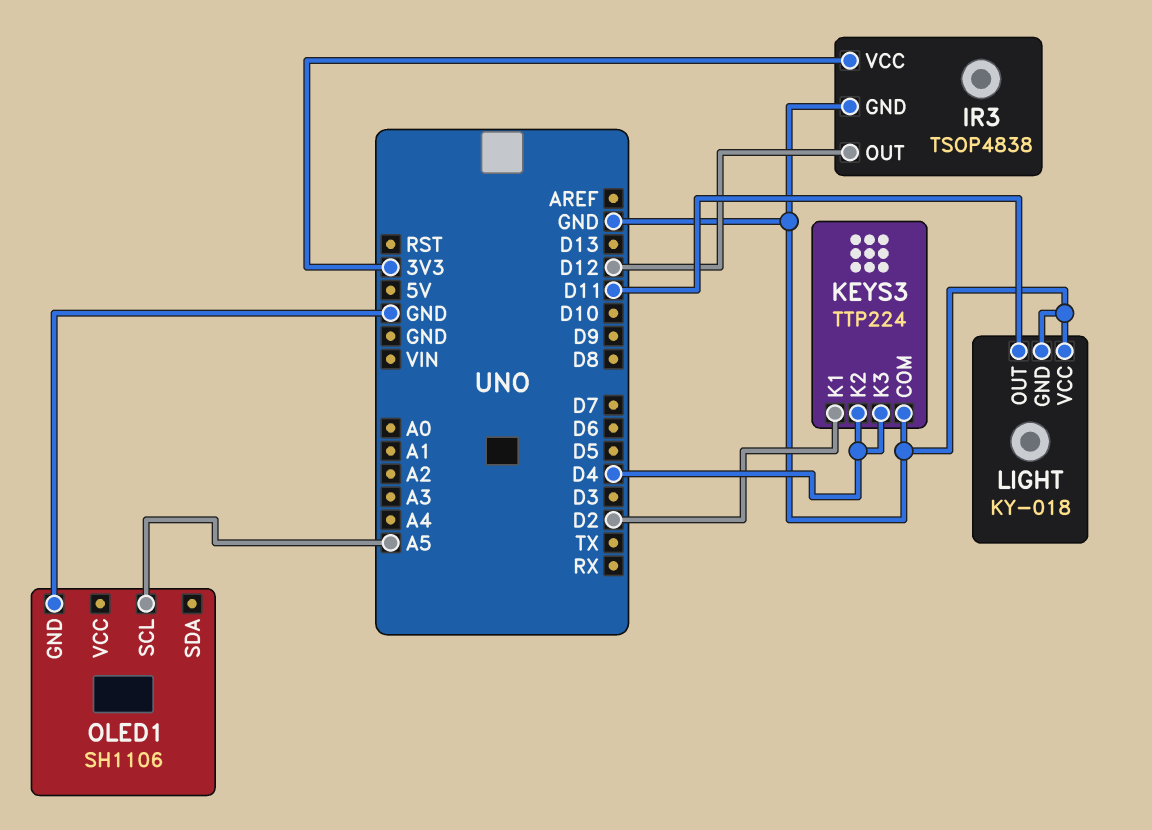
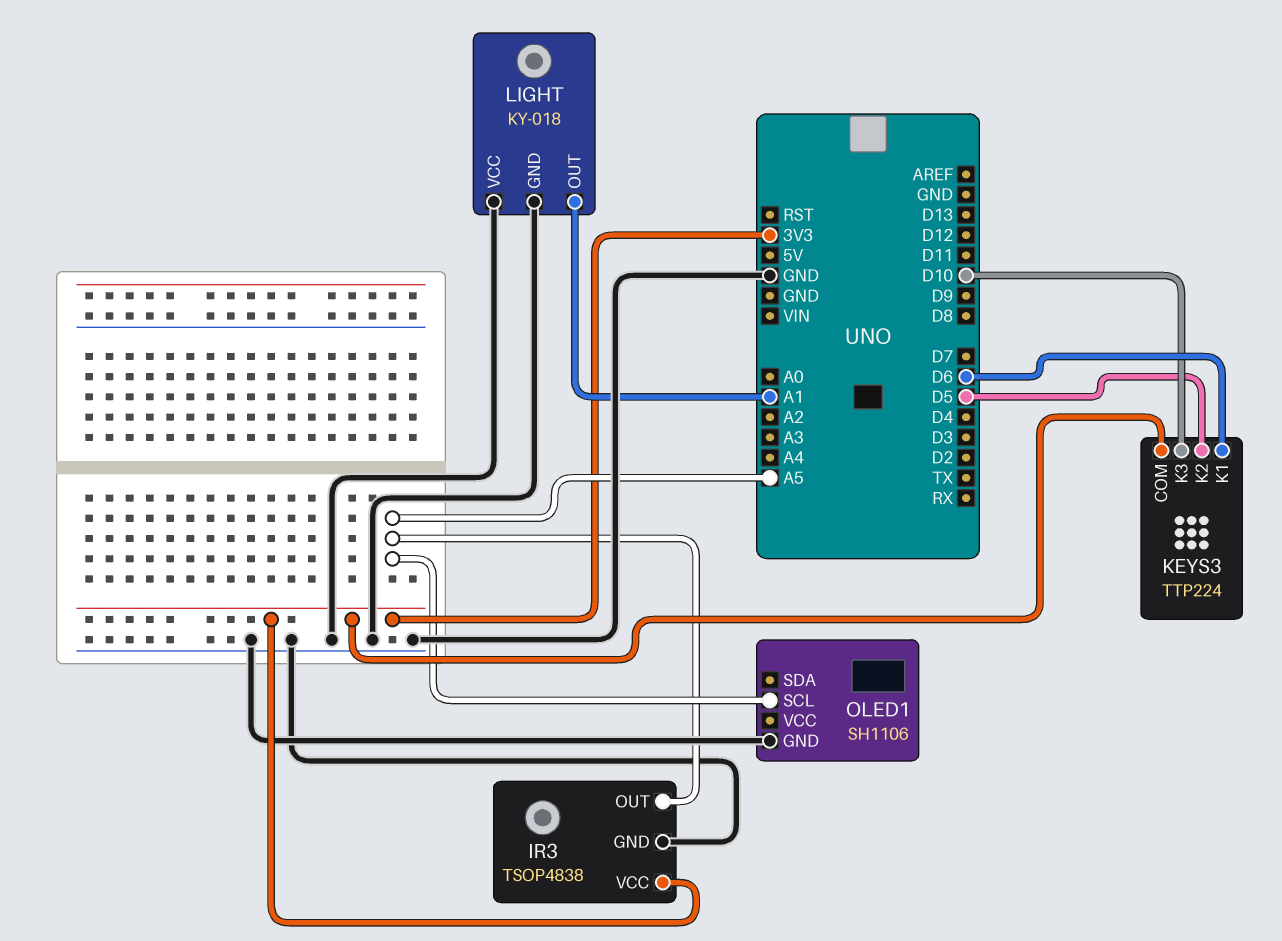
IR3 pin OUT: D12 -> A5
KEYS3 pin COM: GND -> 3V3
KEYS3 pin K1: D2 -> D6
KEYS3 pin K2: D4 -> D5
KEYS3 pin K3: D4 -> D10
LIGHT pin OUT: D11 -> A1

